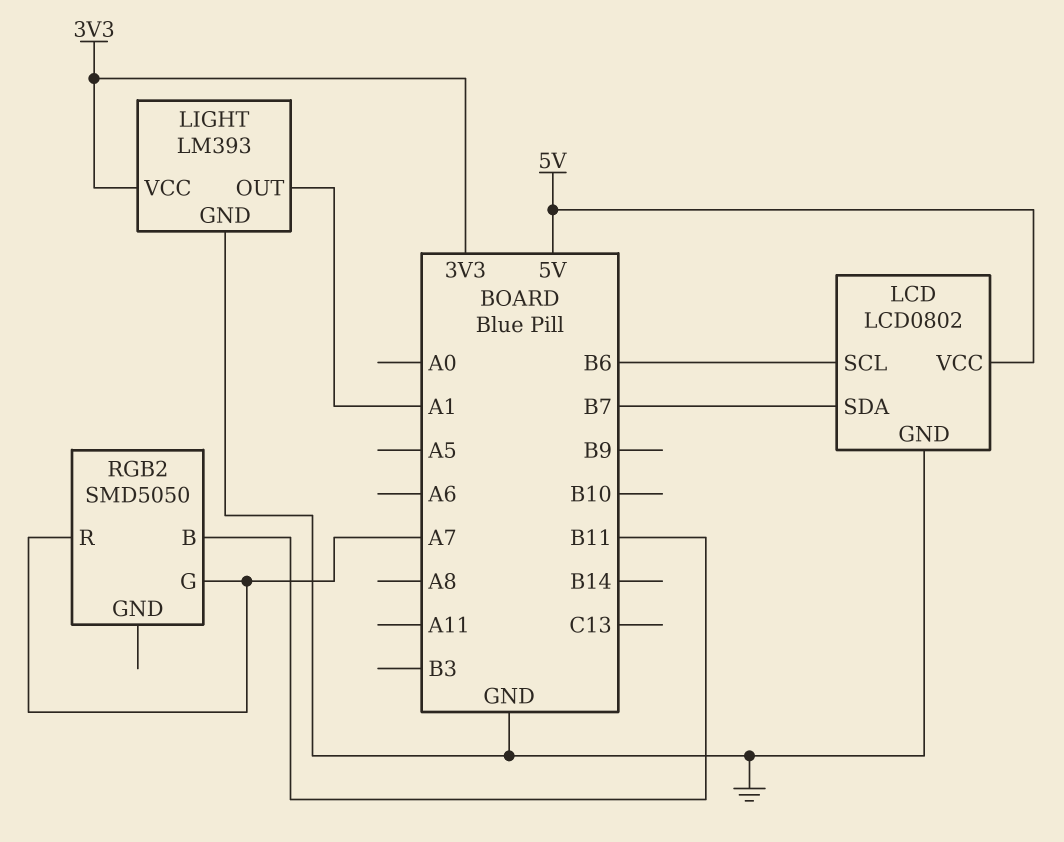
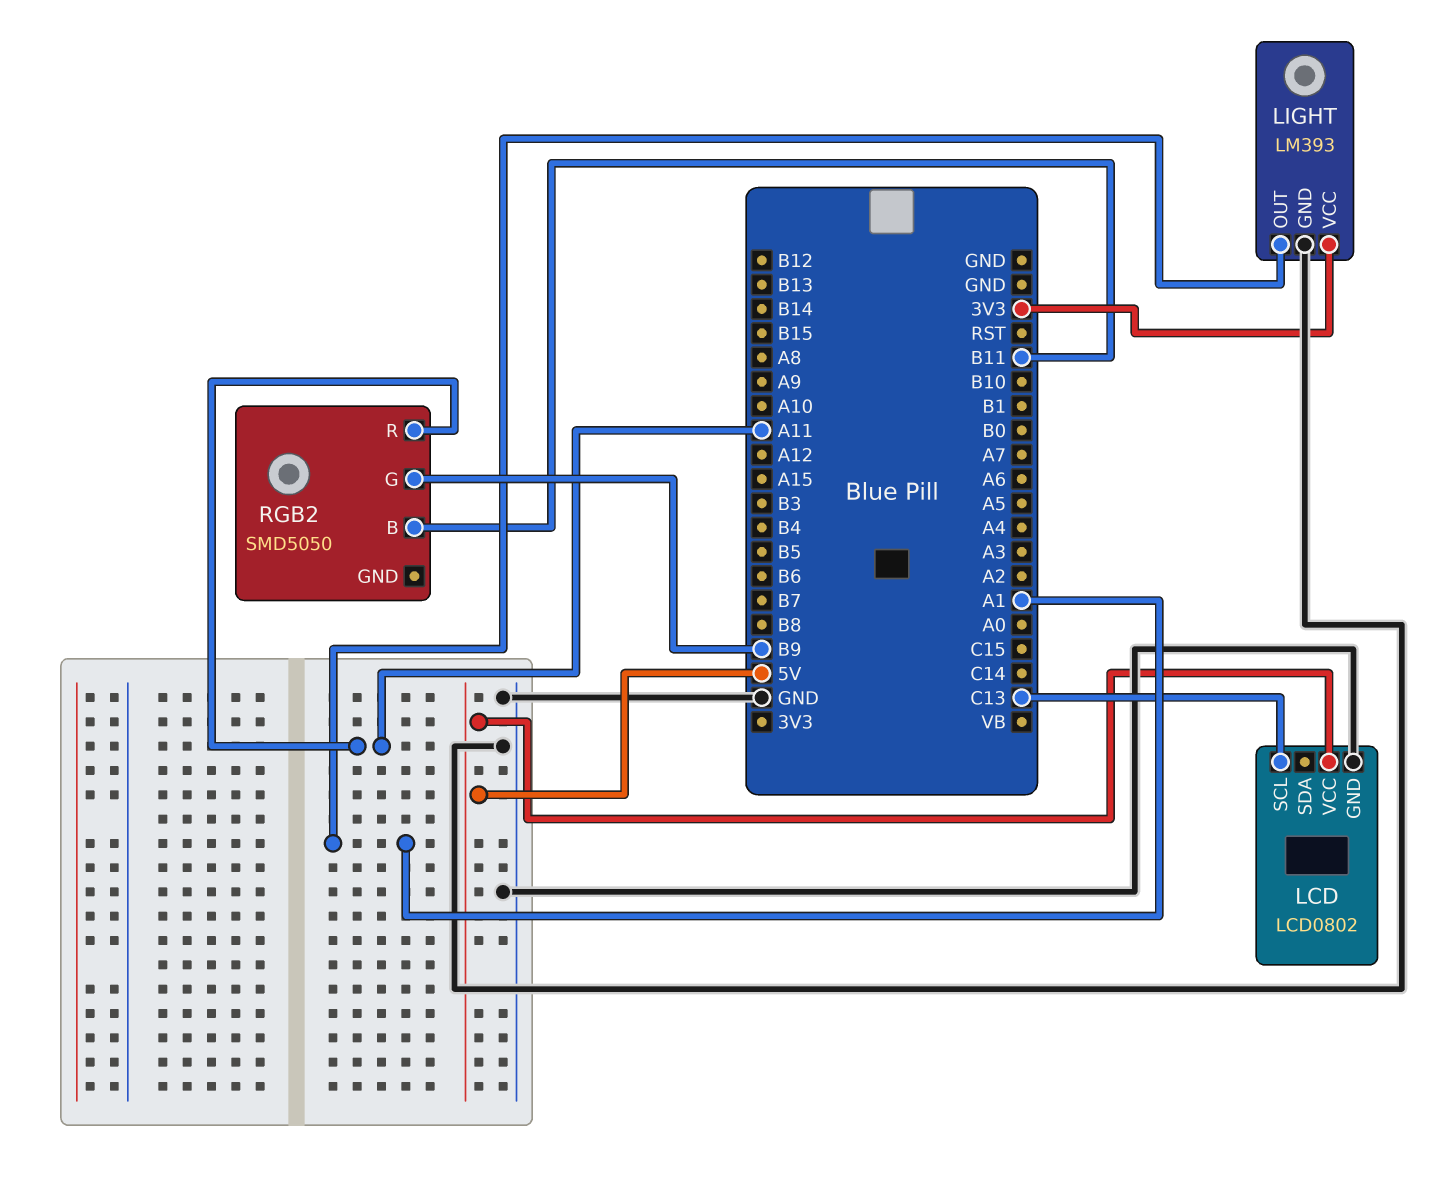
LCD pin SCL: B6 -> C13
LCD pin SDA: B7 -> none
RGB2 pin G: A7 -> B9
RGB2 pin R: A7 -> A11

